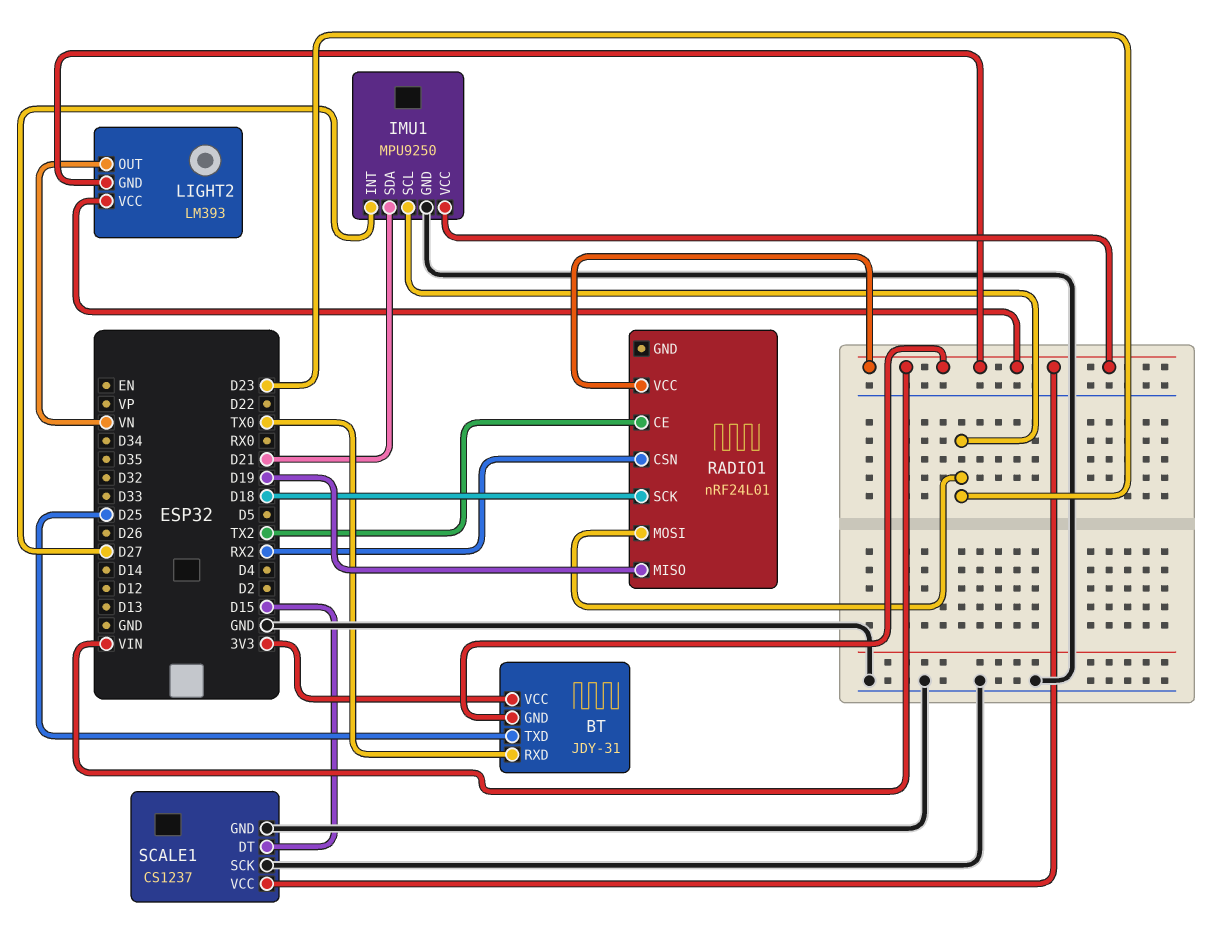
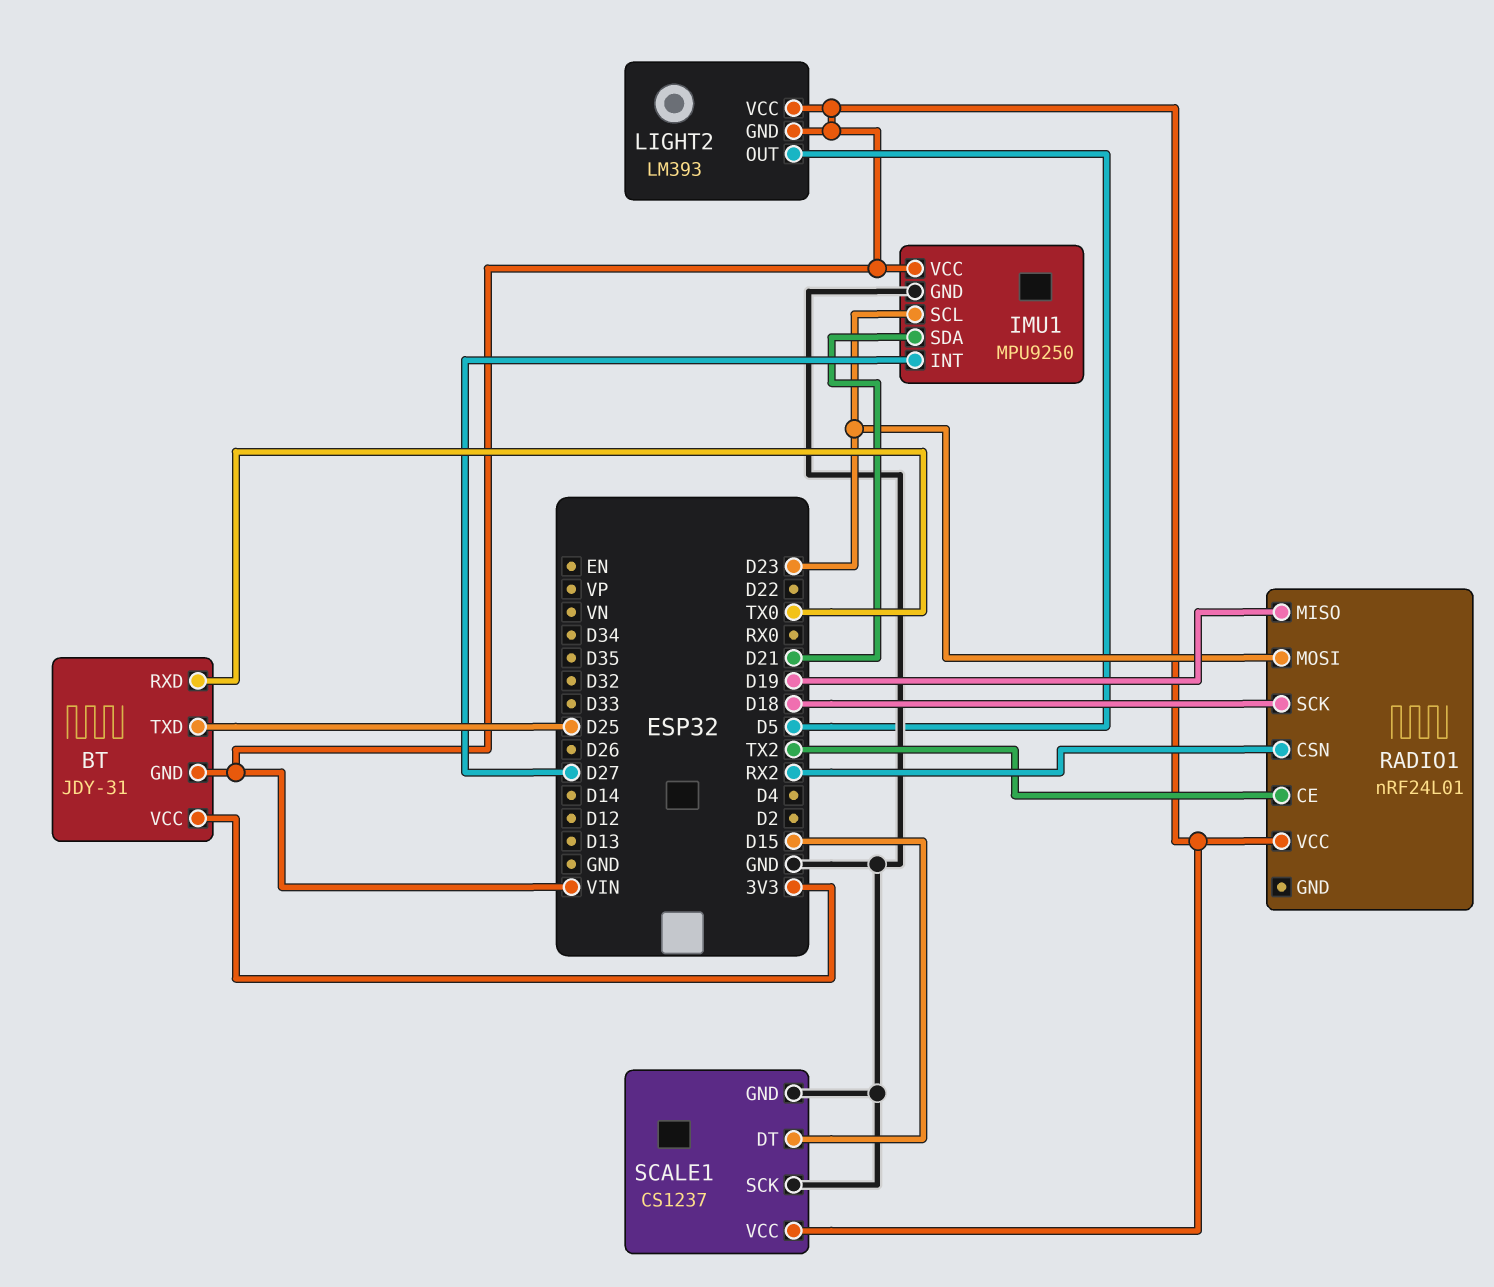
LIGHT2 pin OUT: VN -> D5

